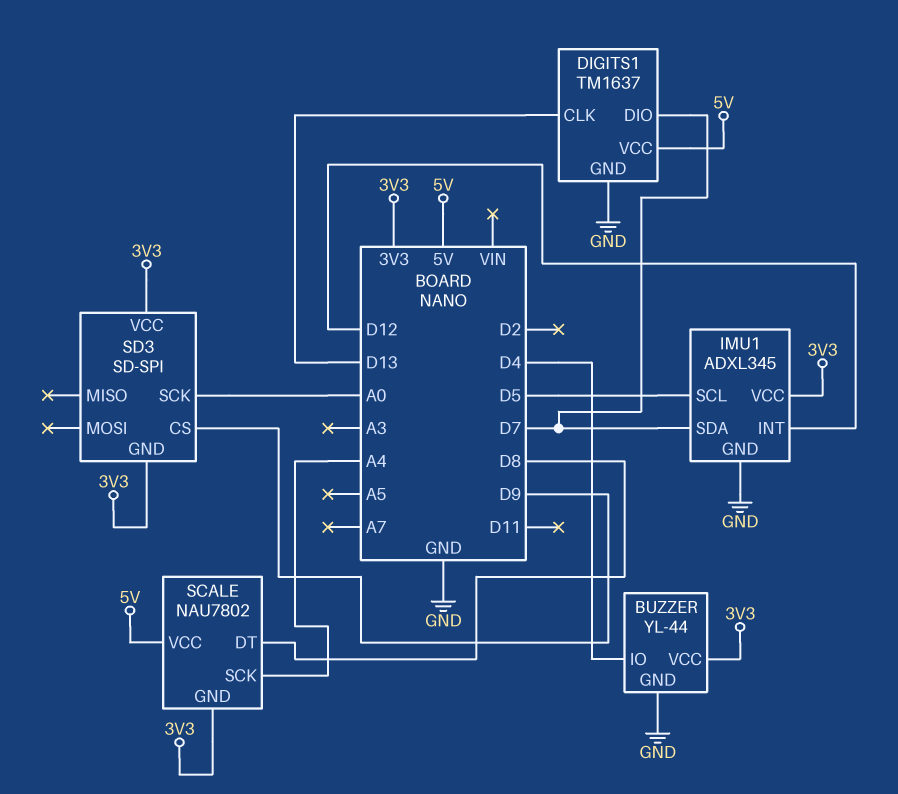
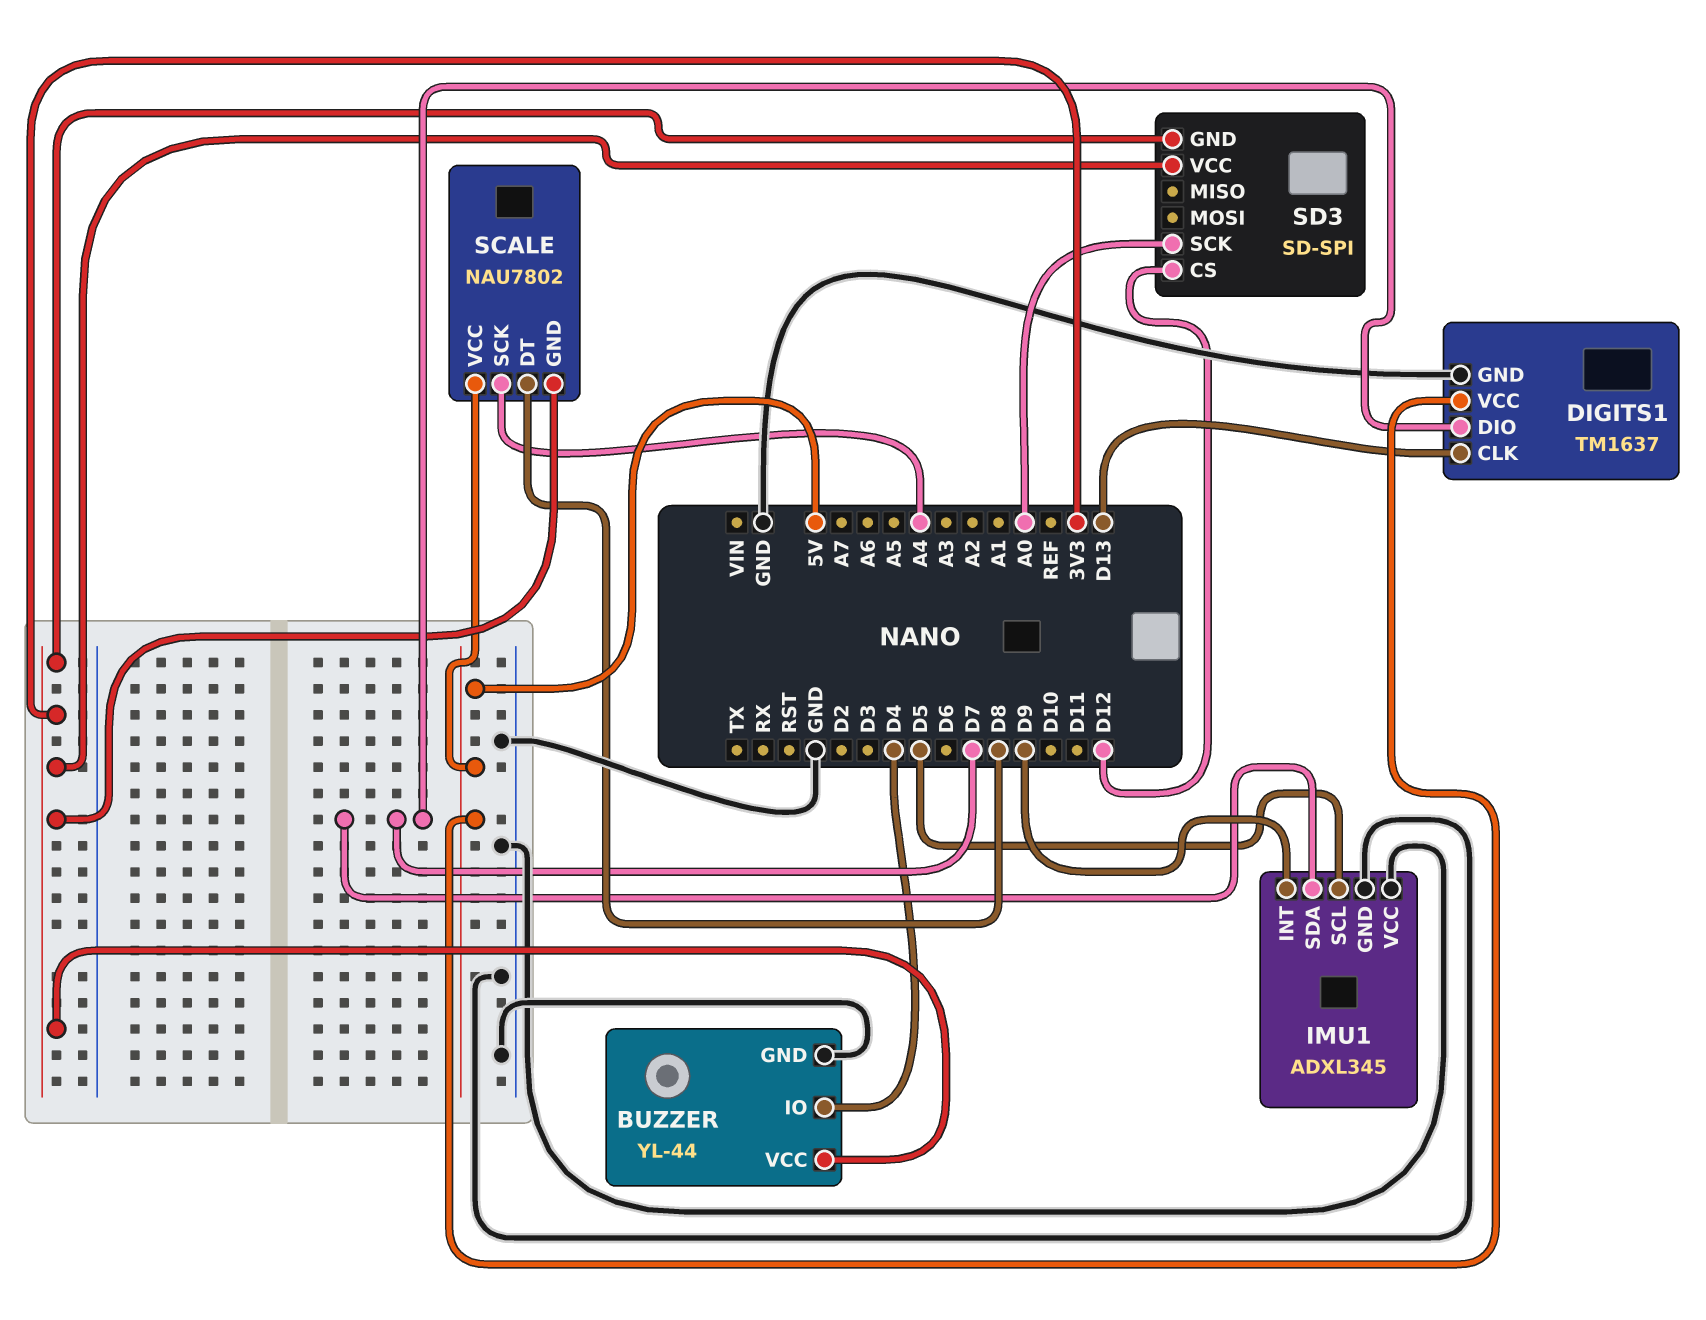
IMU1 pin INT: D12 -> D9
IMU1 pin VCC: 3V3 -> GND
SD3 pin CS: D9 -> D12

